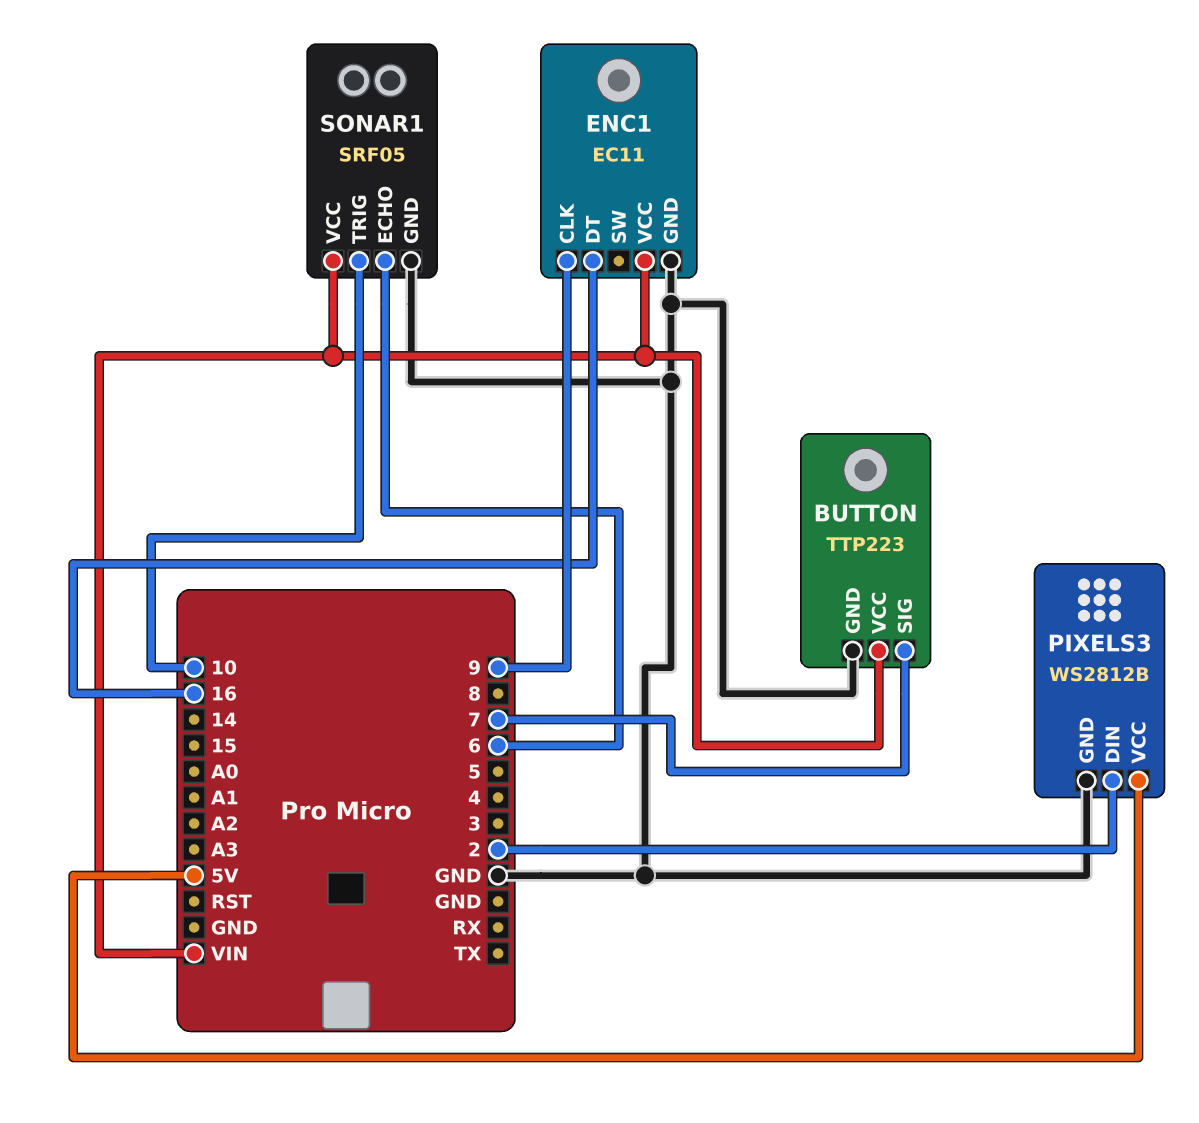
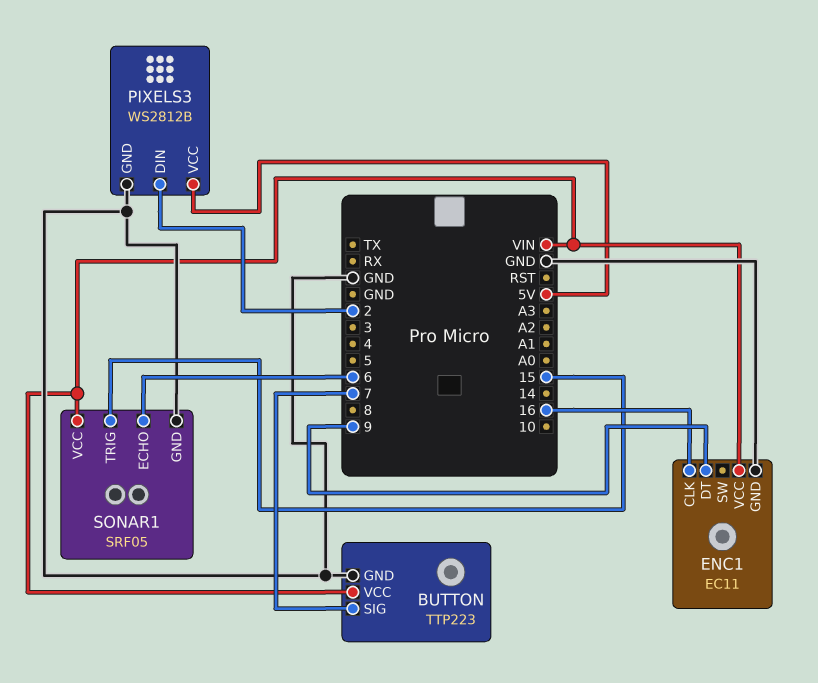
ENC1 pin CLK: 9 -> 16
ENC1 pin DT: 16 -> 9
SONAR1 pin TRIG: 10 -> 15

